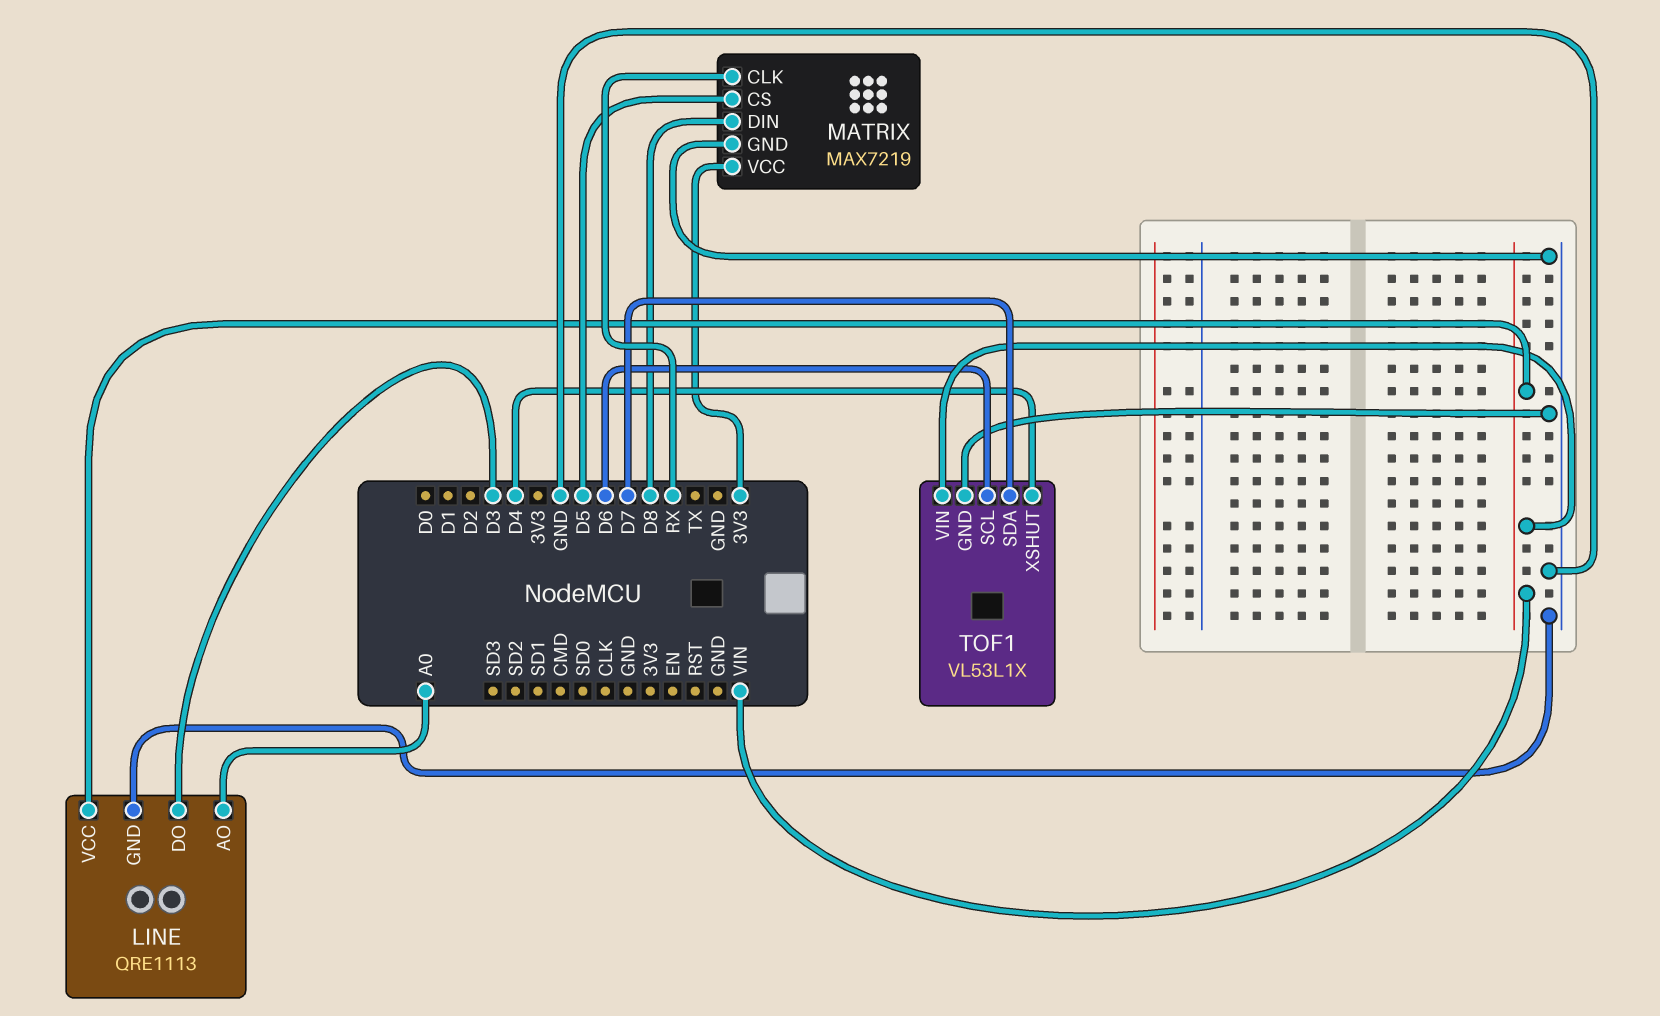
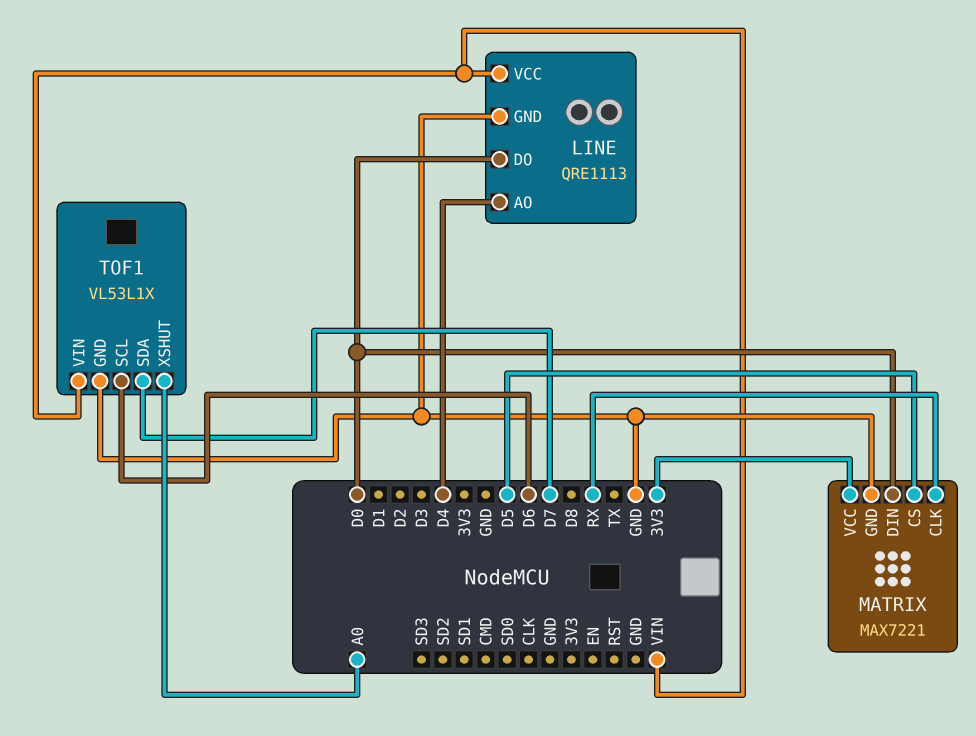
LINE pin AO: A0 -> D4
LINE pin DO: D3 -> D0
MATRIX: MAX7219 -> MAX7221
MATRIX pin DIN: D8 -> D0
TOF1 pin XSHUT: D4 -> A0

